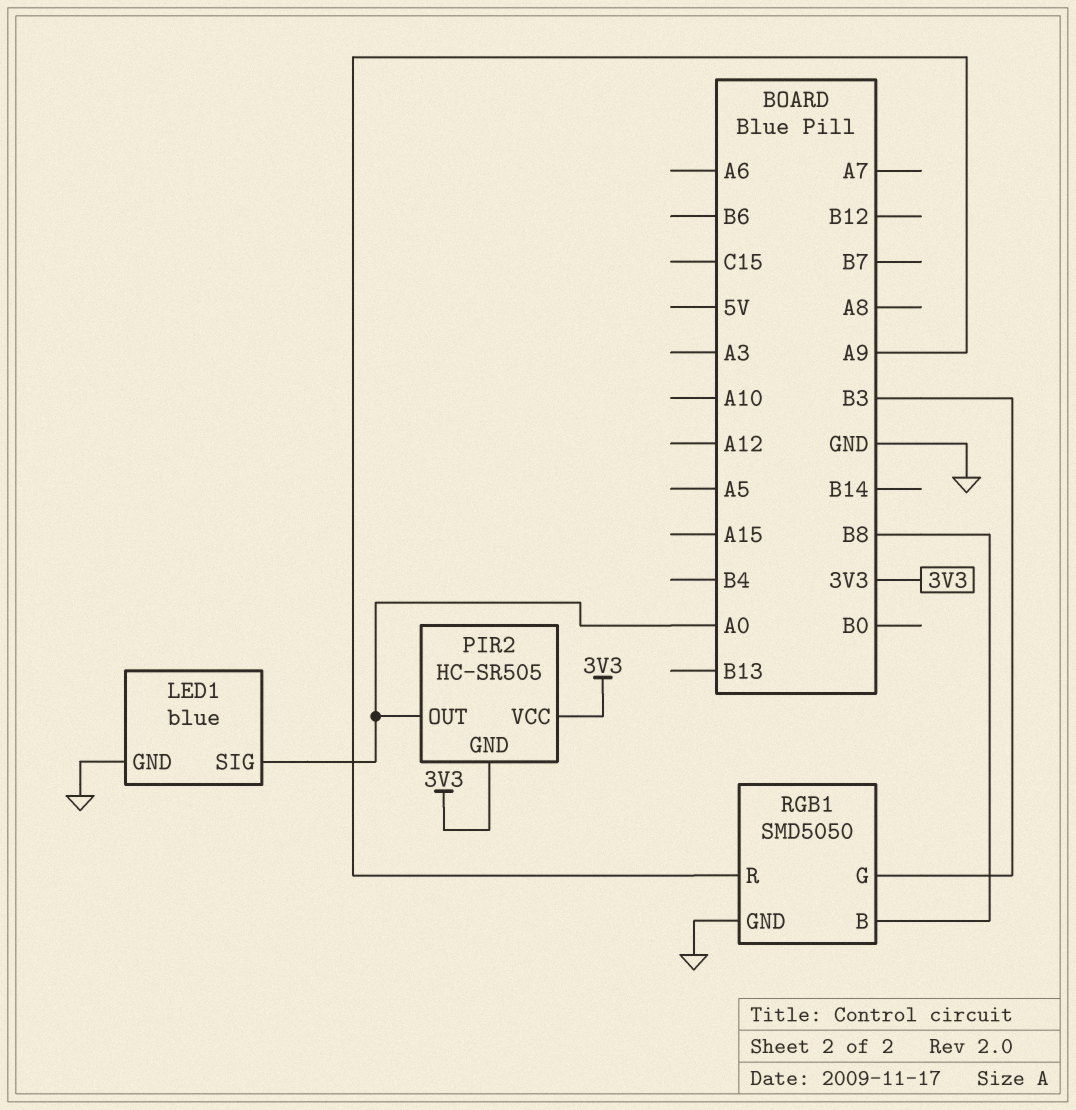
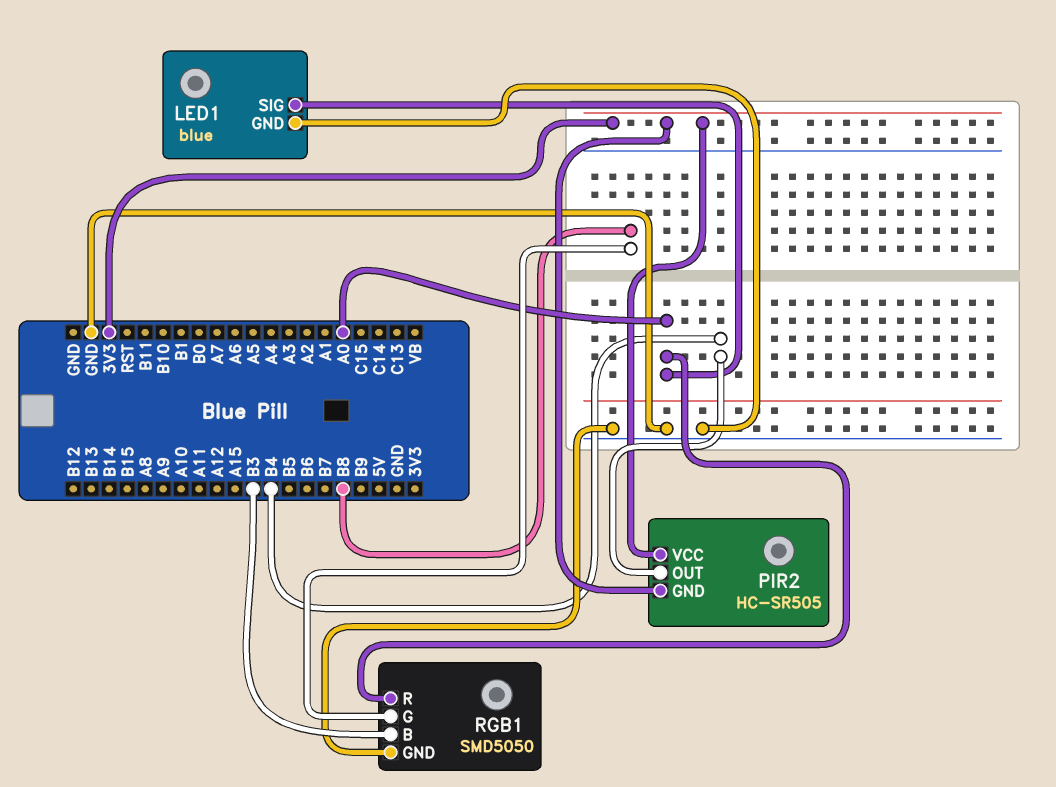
PIR2 pin OUT: A0 -> B4
RGB1 pin B: B8 -> B3
RGB1 pin G: B3 -> B8
RGB1 pin R: A9 -> A0

